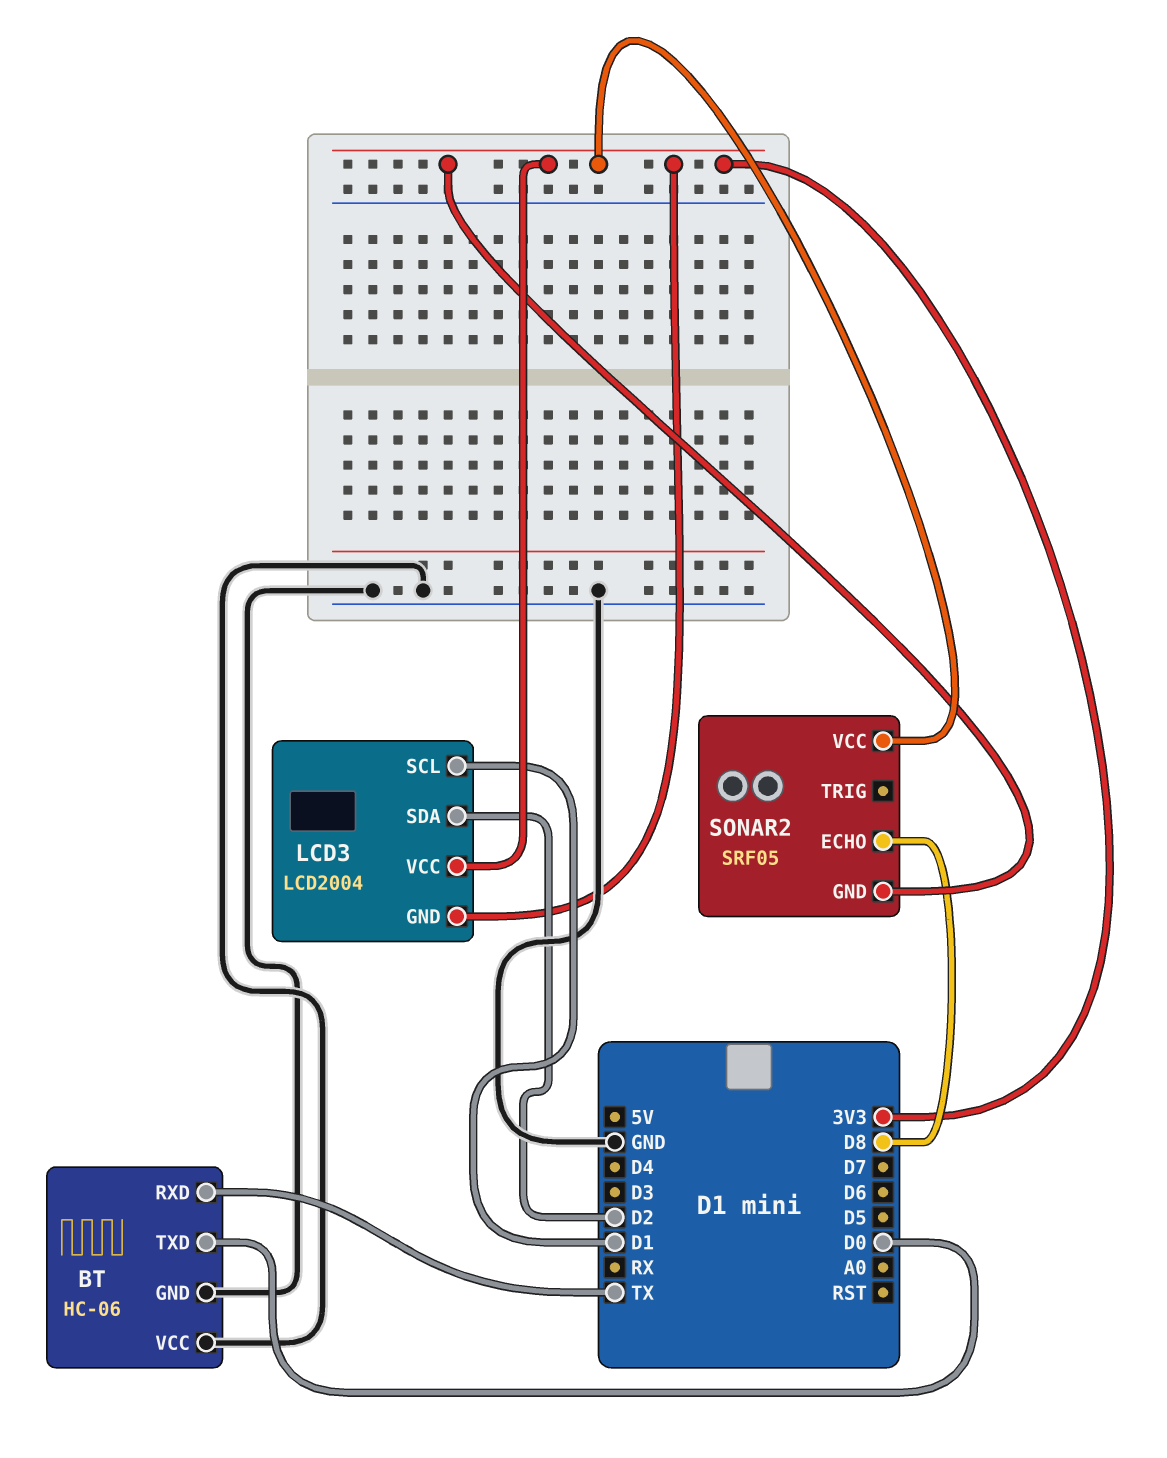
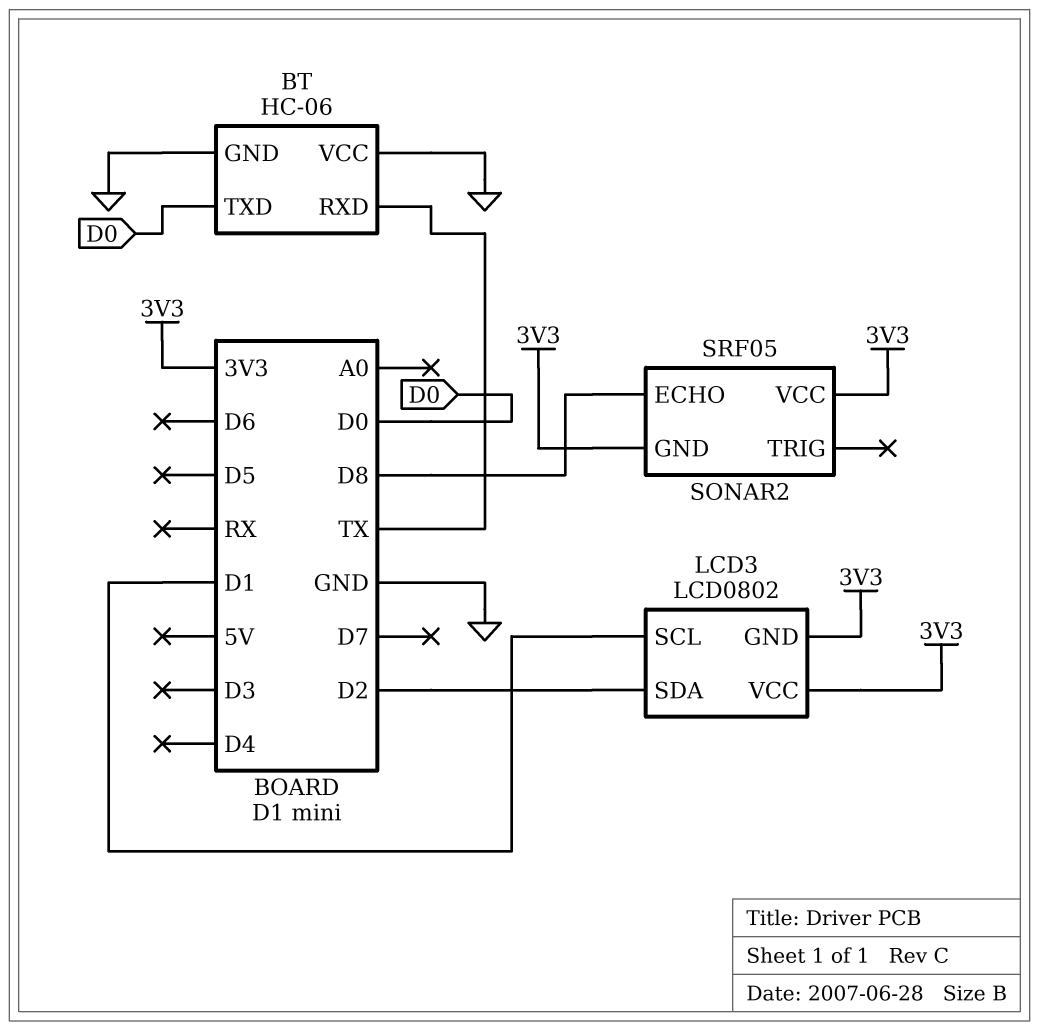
LCD3: LCD2004 -> LCD0802

